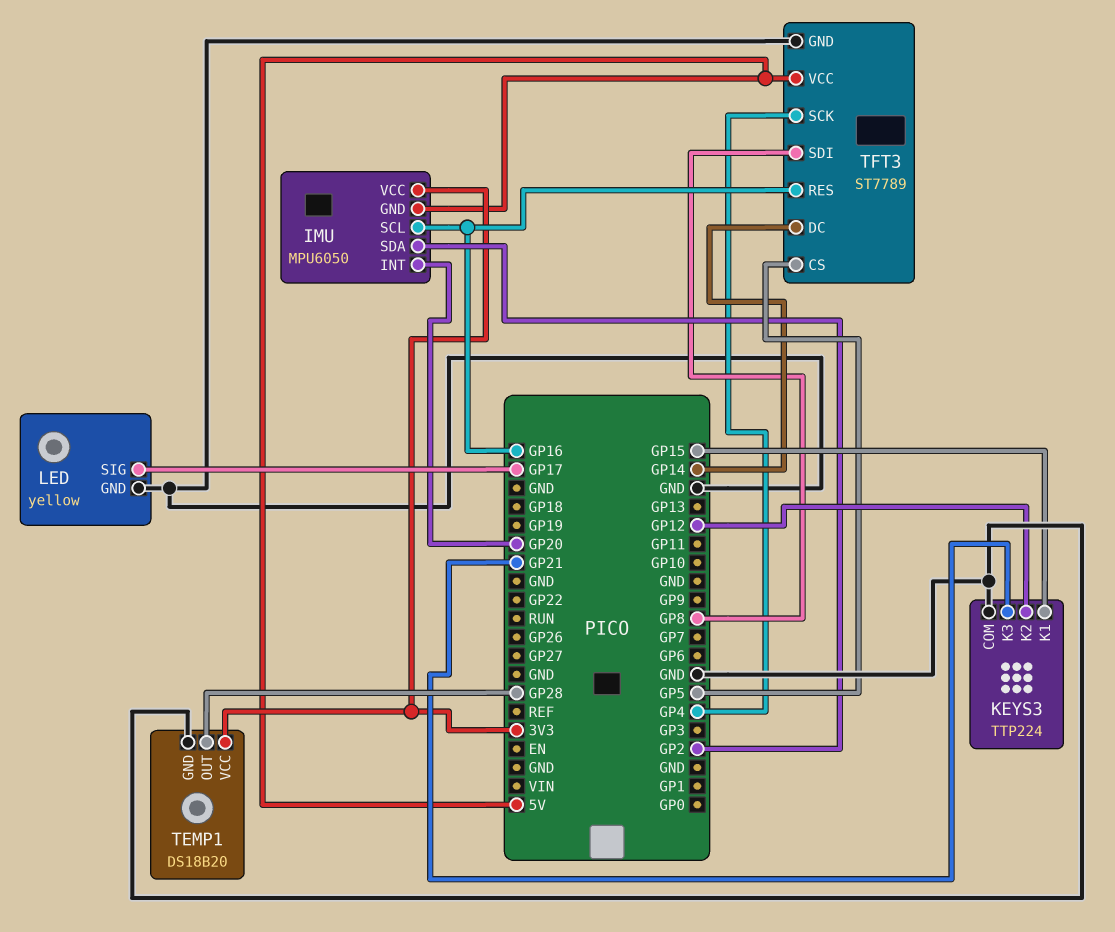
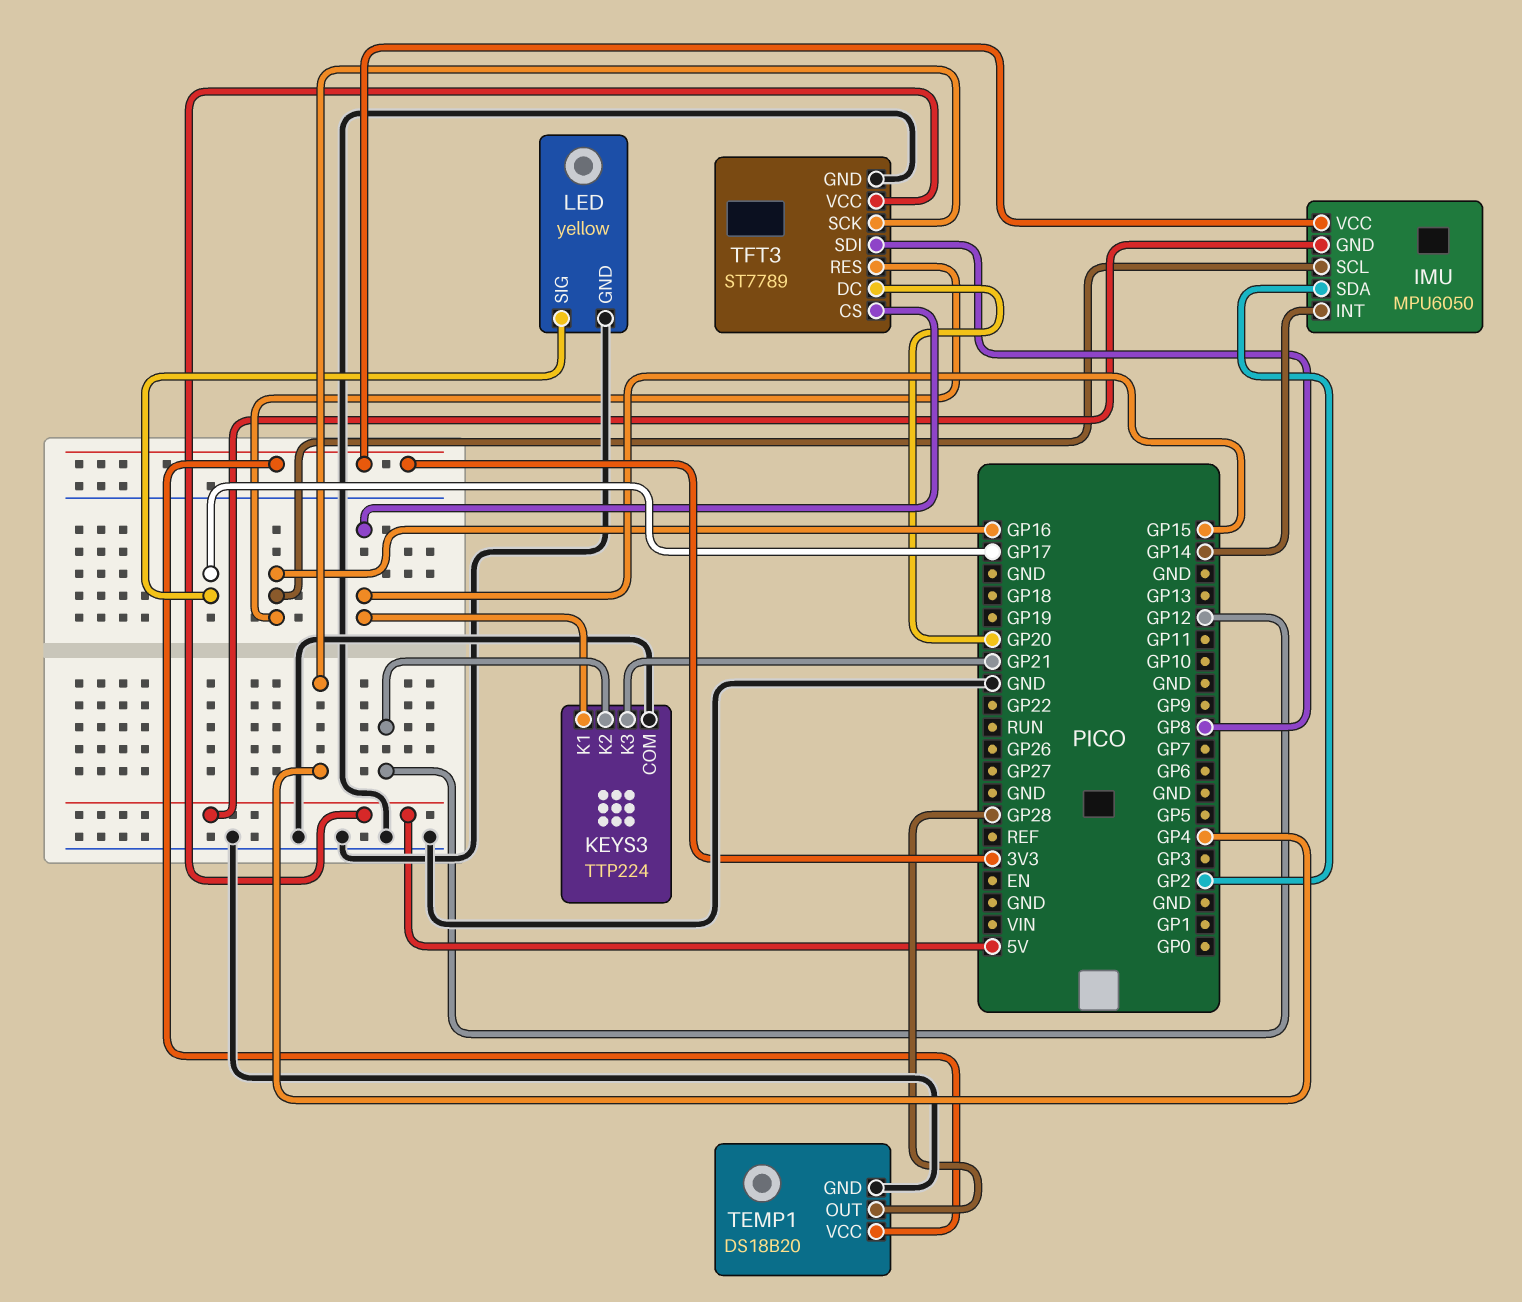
IMU pin INT: GP20 -> GP14
TFT3 pin CS: GP5 -> GP15
TFT3 pin DC: GP14 -> GP20

